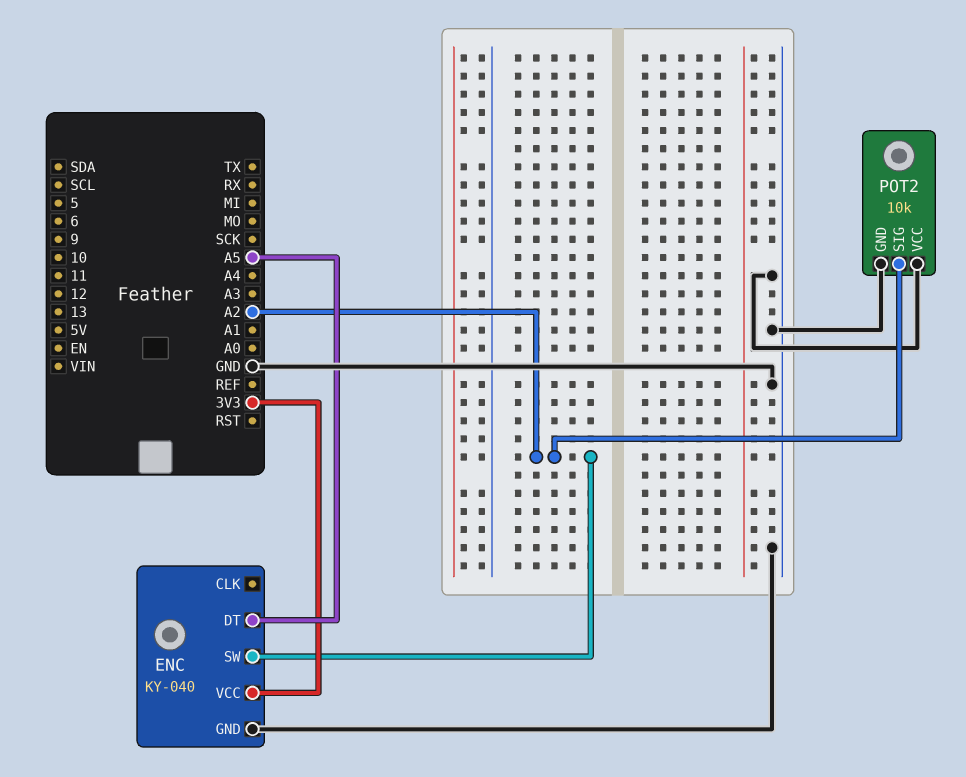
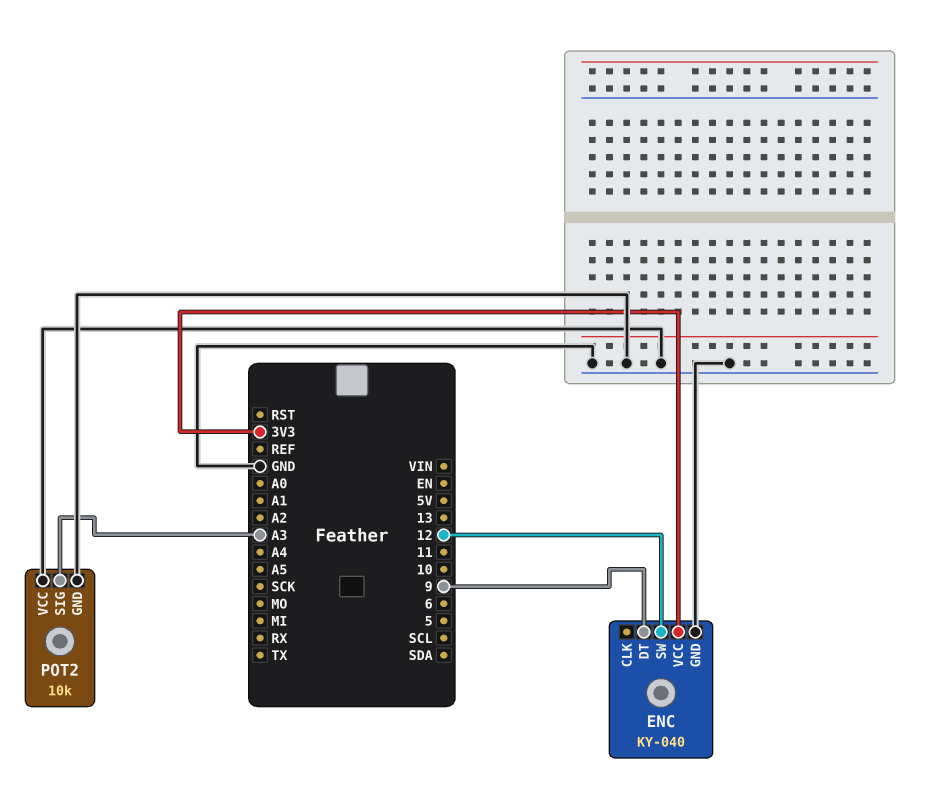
ENC pin DT: A5 -> 9
ENC pin SW: A2 -> 12
POT2 pin SIG: A2 -> A3

